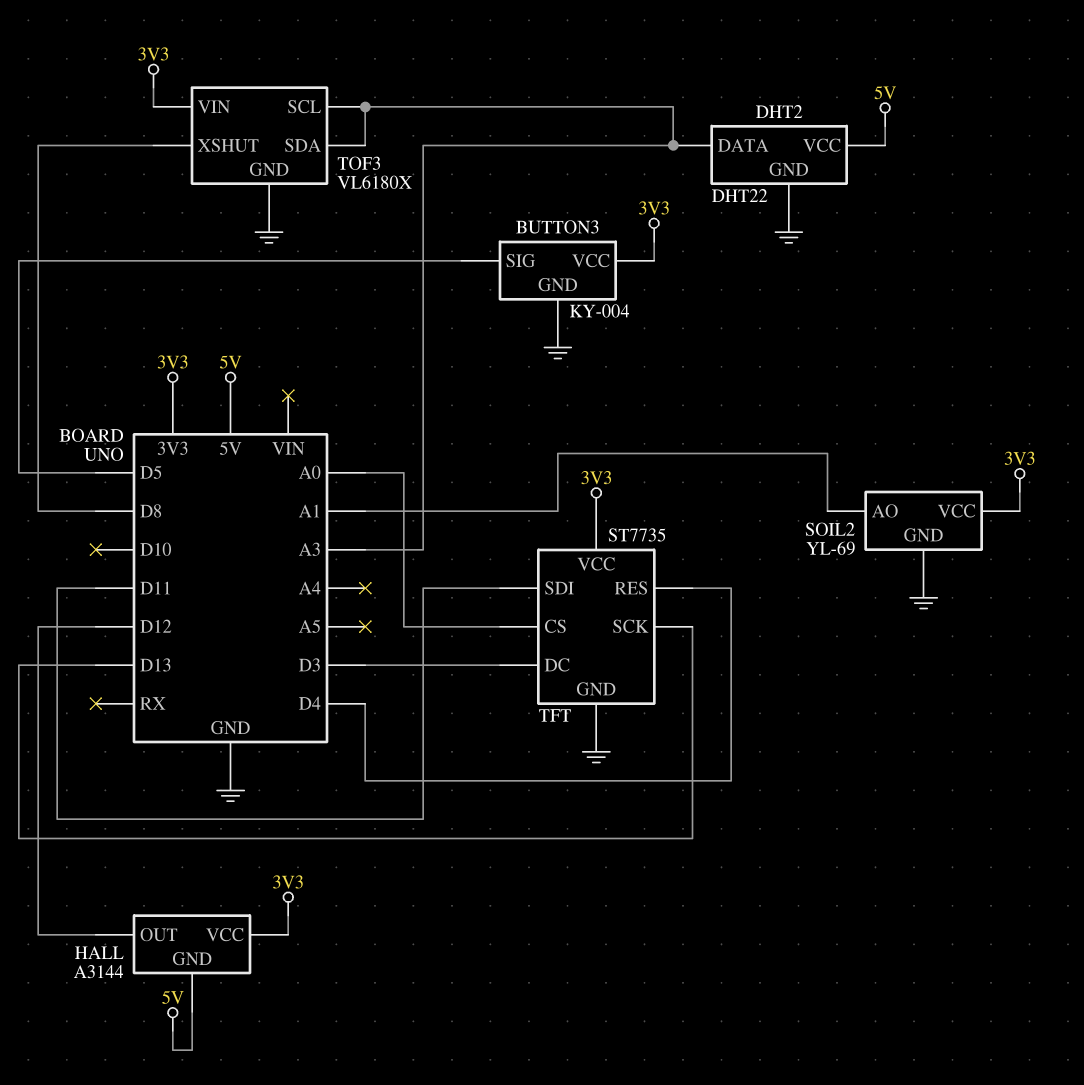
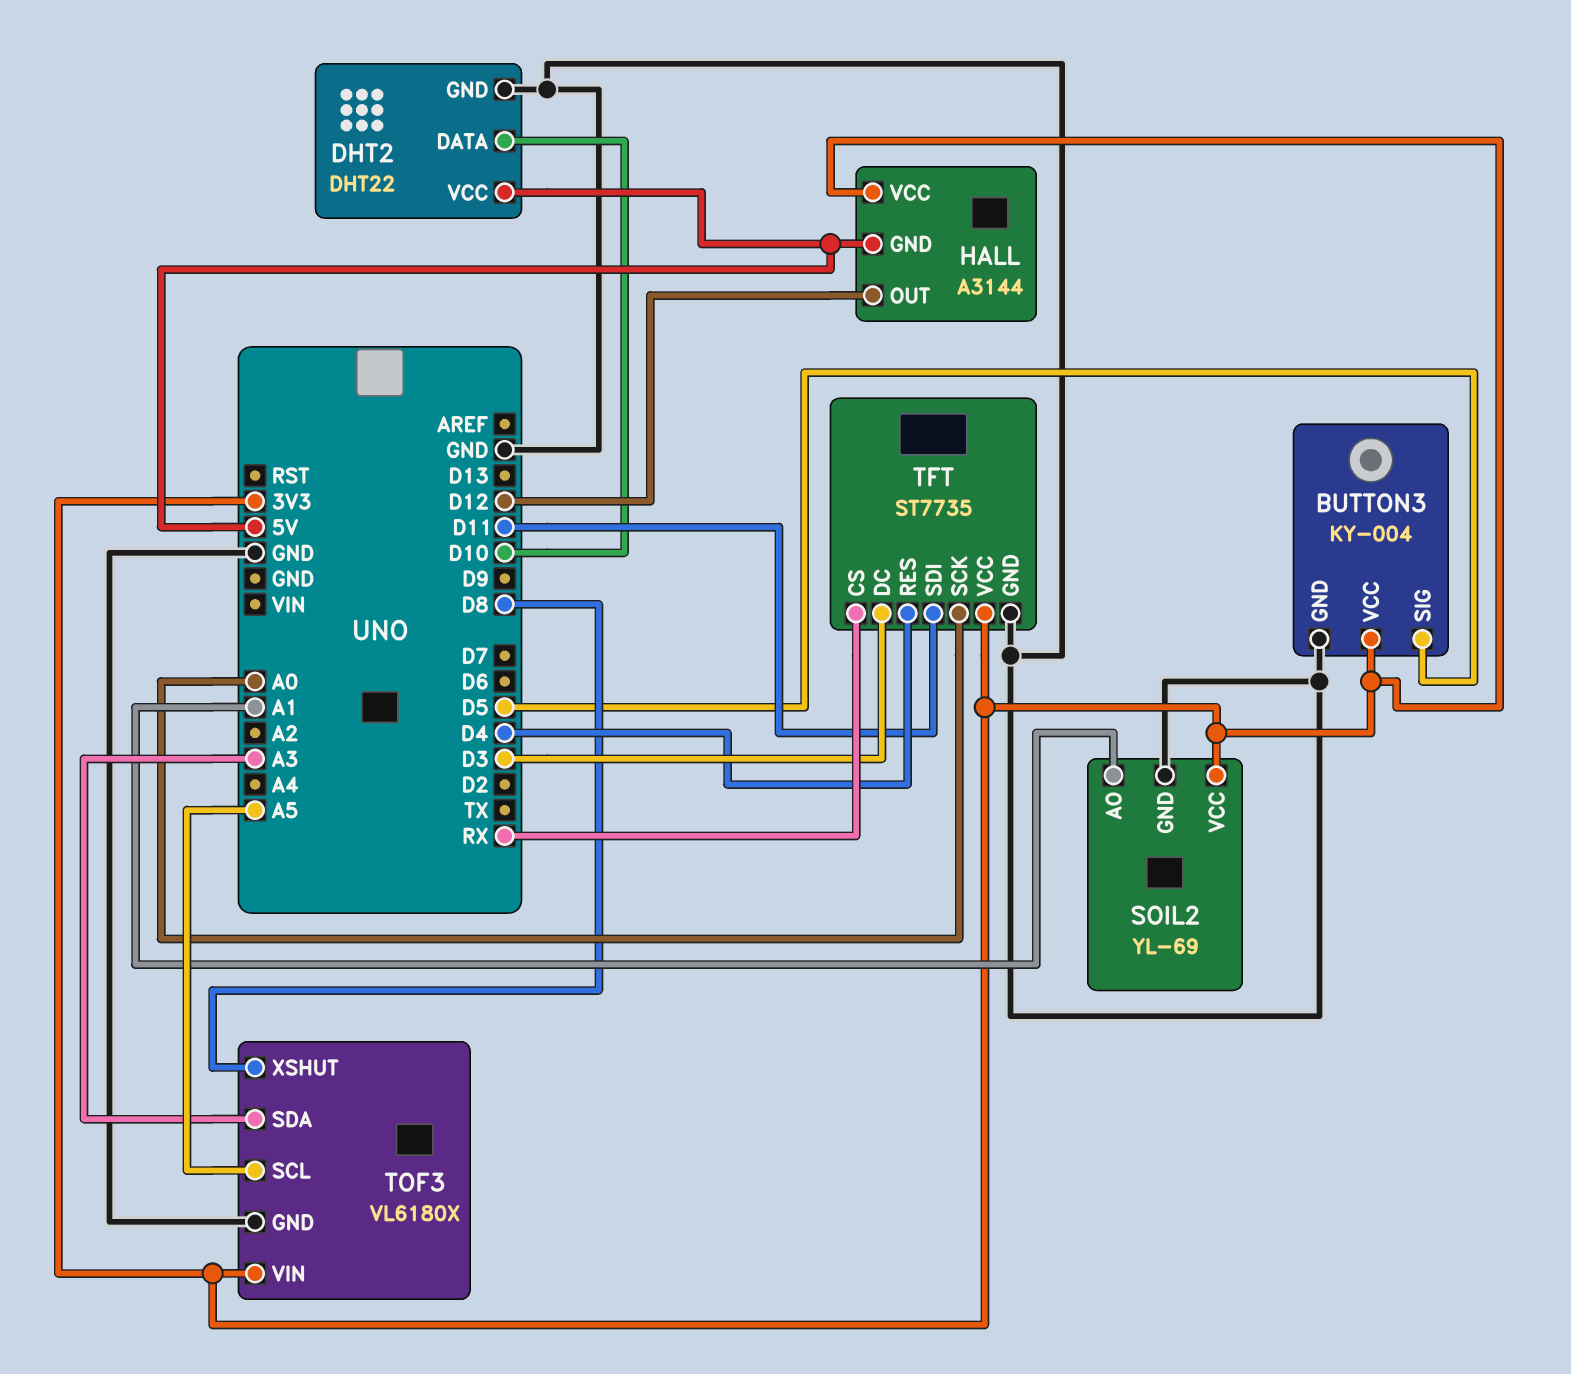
DHT2 pin DATA: A3 -> D10
TFT pin CS: A0 -> RX
TFT pin SCK: D13 -> A0
TOF3 pin SCL: A3 -> A5

